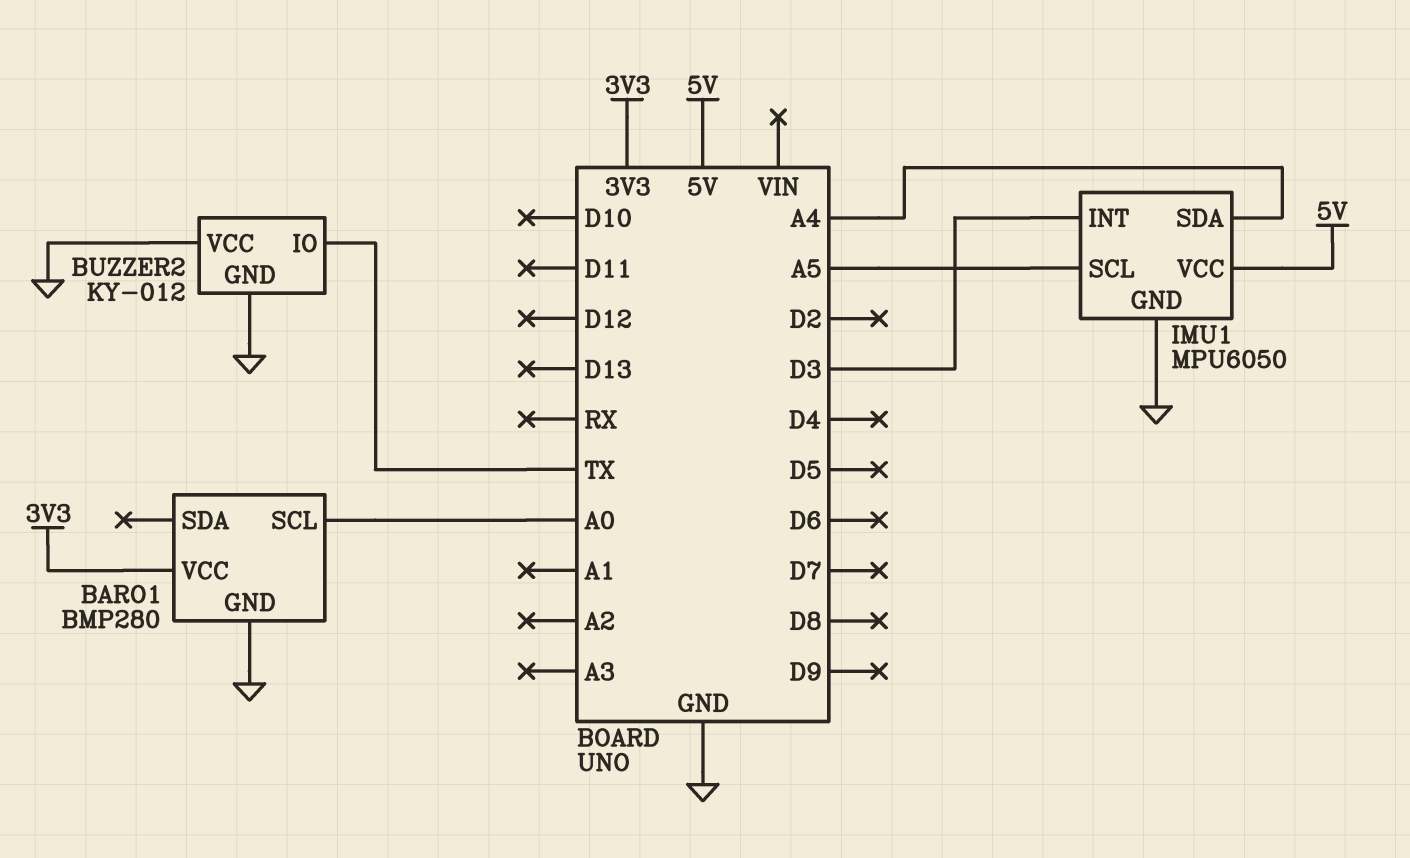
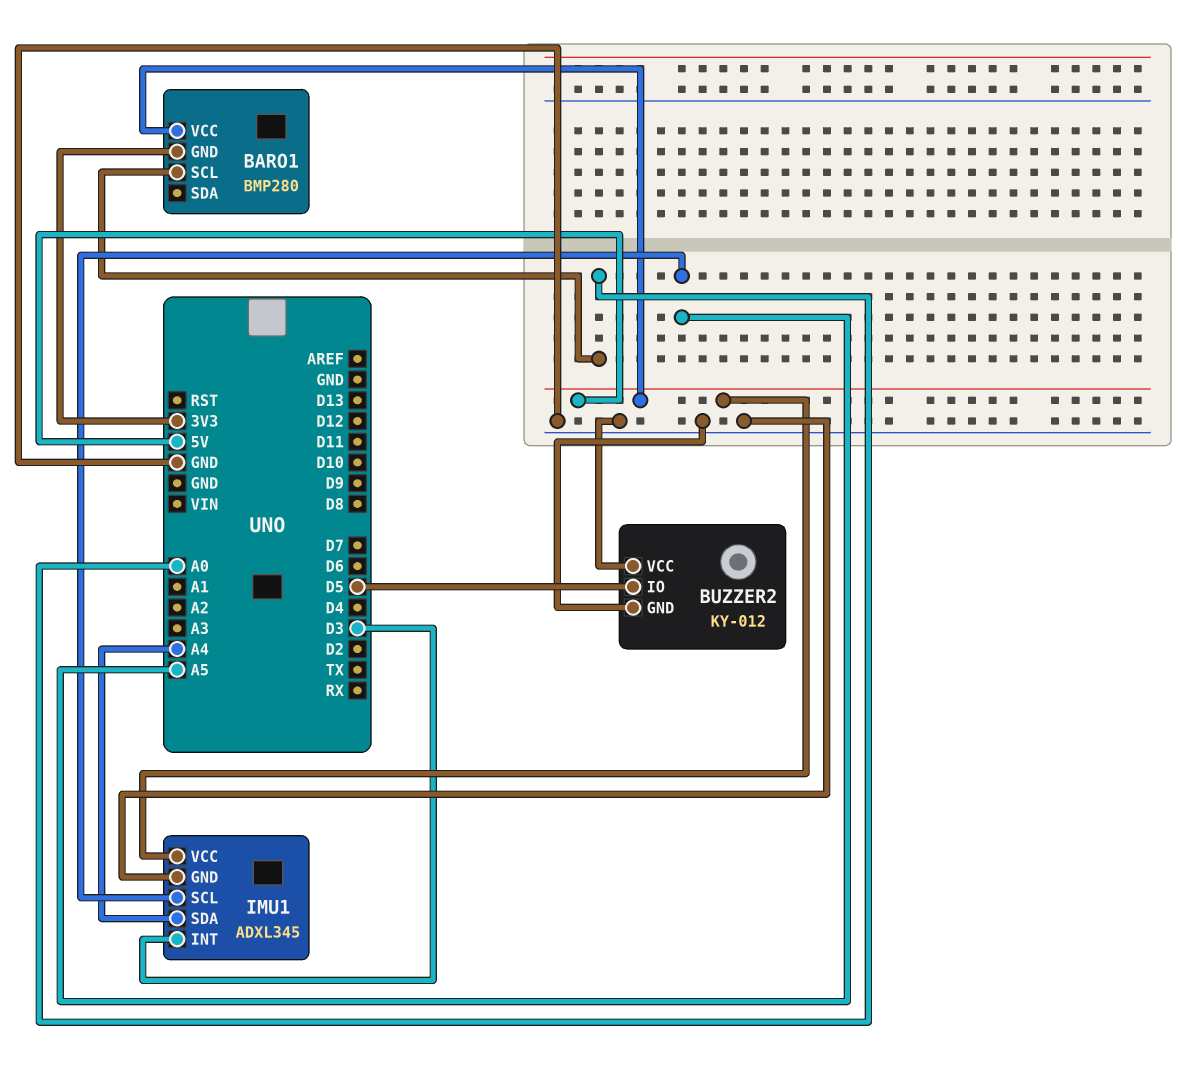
BARO1 pin GND: GND -> 3V3
BARO1 pin VCC: 3V3 -> 5V
BUZZER2 pin IO: TX -> D5
IMU1: MPU6050 -> ADXL345

